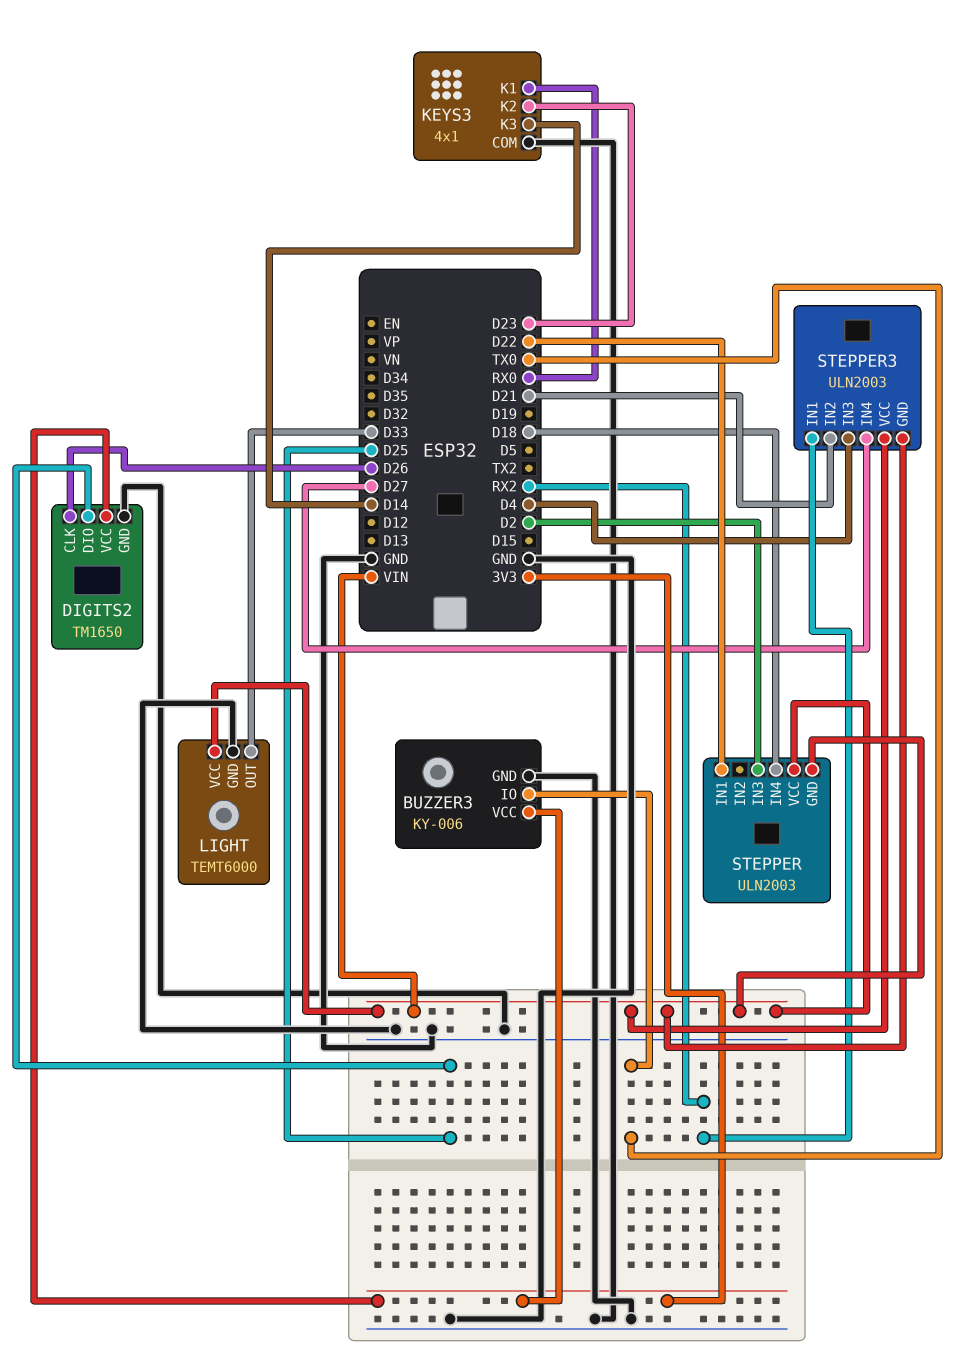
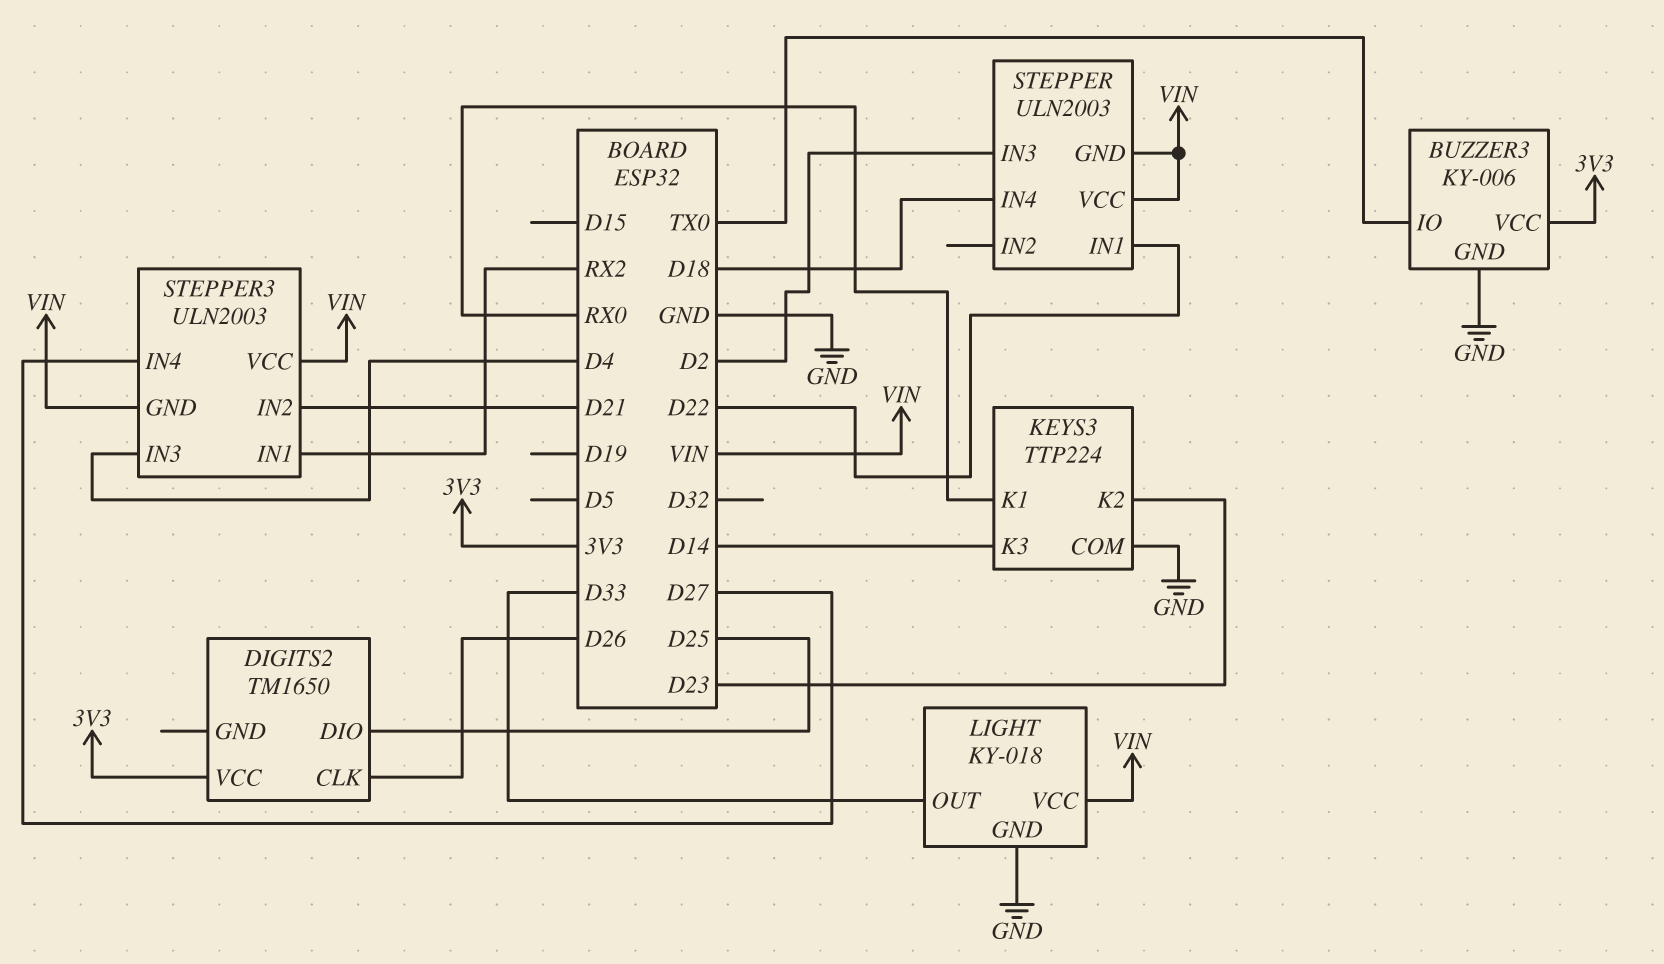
DIGITS2 pin GND: GND -> none
KEYS3: 4x1 -> TTP224
LIGHT: TEMT6000 -> KY-018

